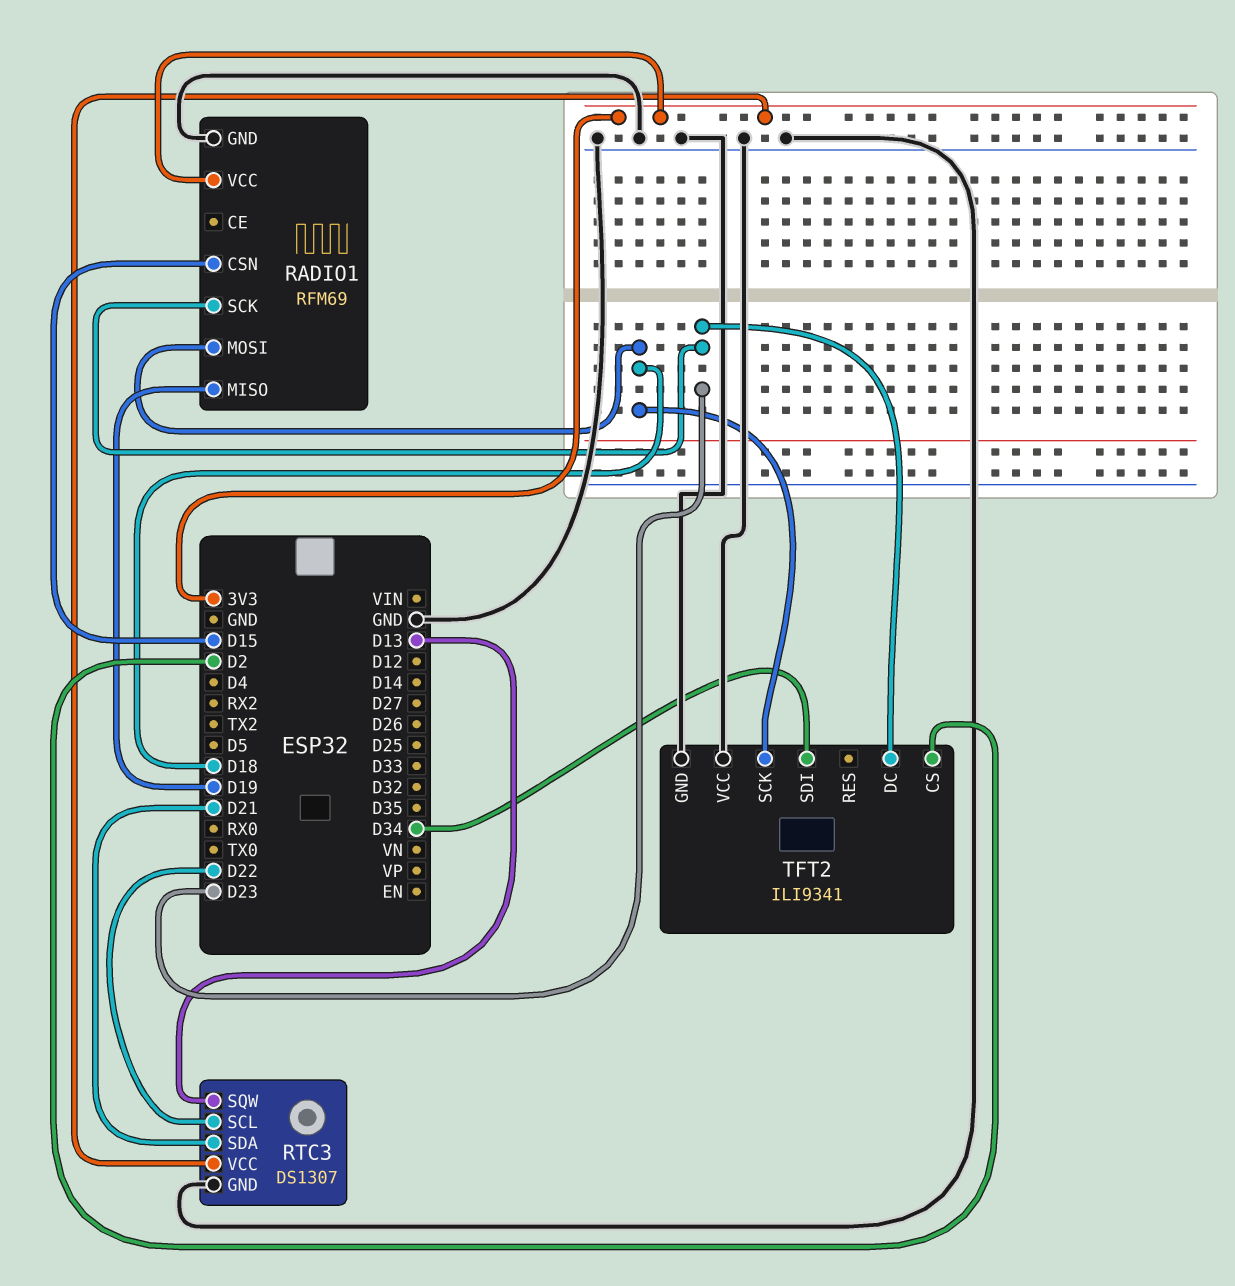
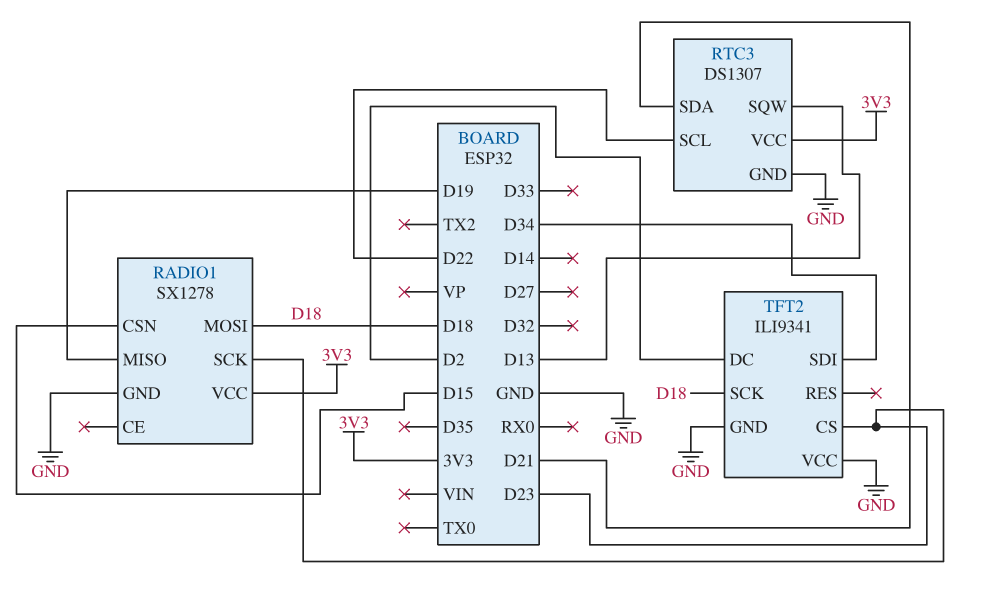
RADIO1: RFM69 -> SX1278
TFT2 pin CS: D2 -> D23
TFT2 pin DC: D23 -> D2

